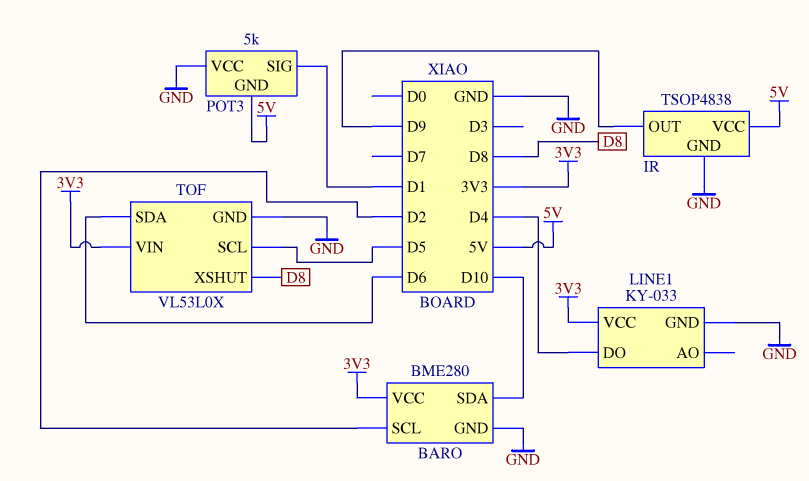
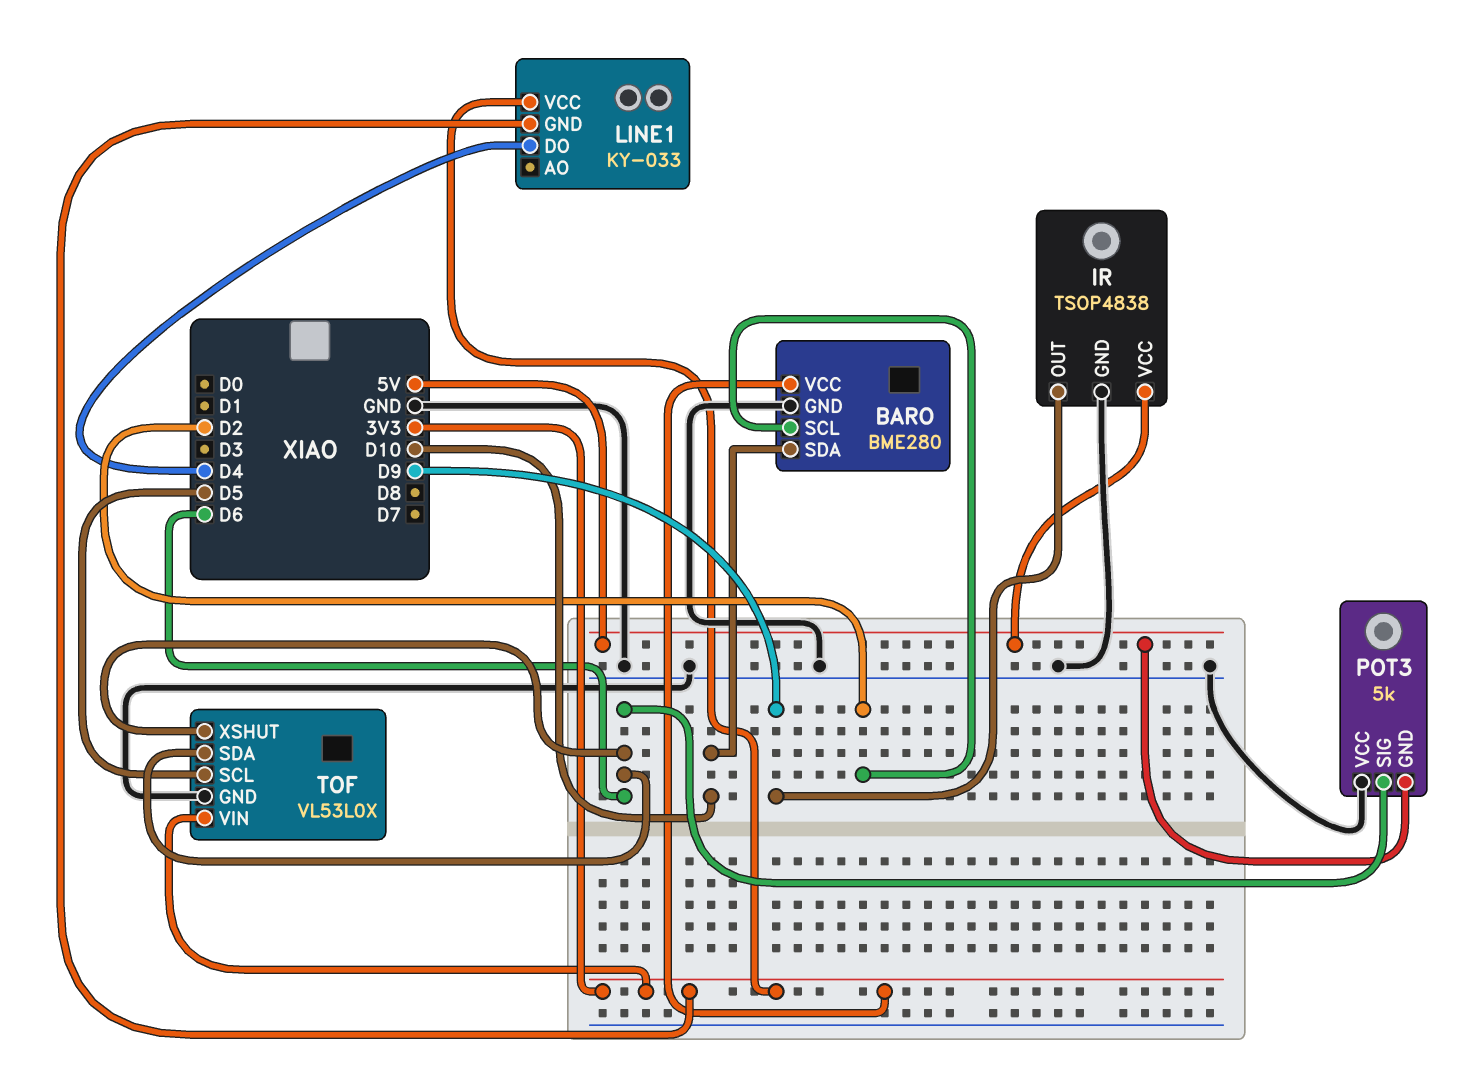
LINE1 pin GND: GND -> 3V3
POT3 pin SIG: D1 -> D6
TOF pin XSHUT: D8 -> D6

